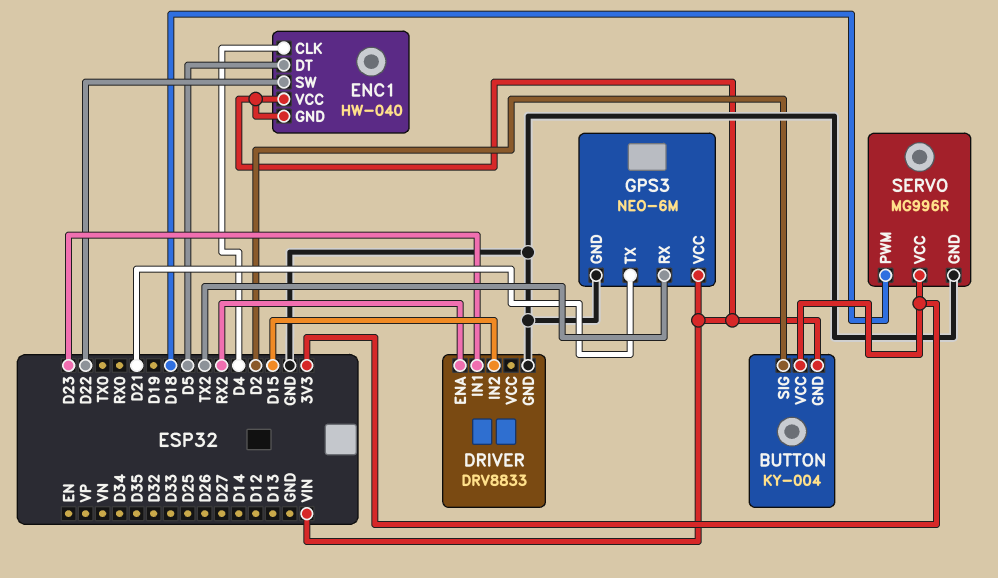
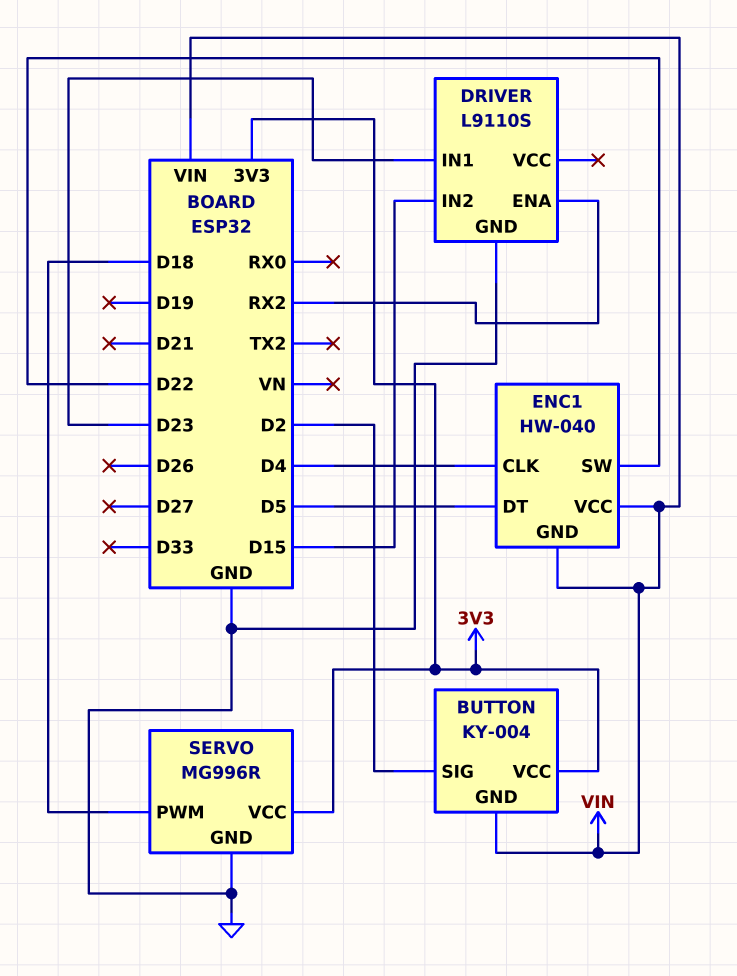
DRIVER: DRV8833 -> L9110S
GPS3: NEO-6M -> none
GPS3 pin GND: GND -> none
GPS3 pin RX: TX2 -> none
GPS3 pin TX: D21 -> none
GPS3 pin VCC: VIN -> none

